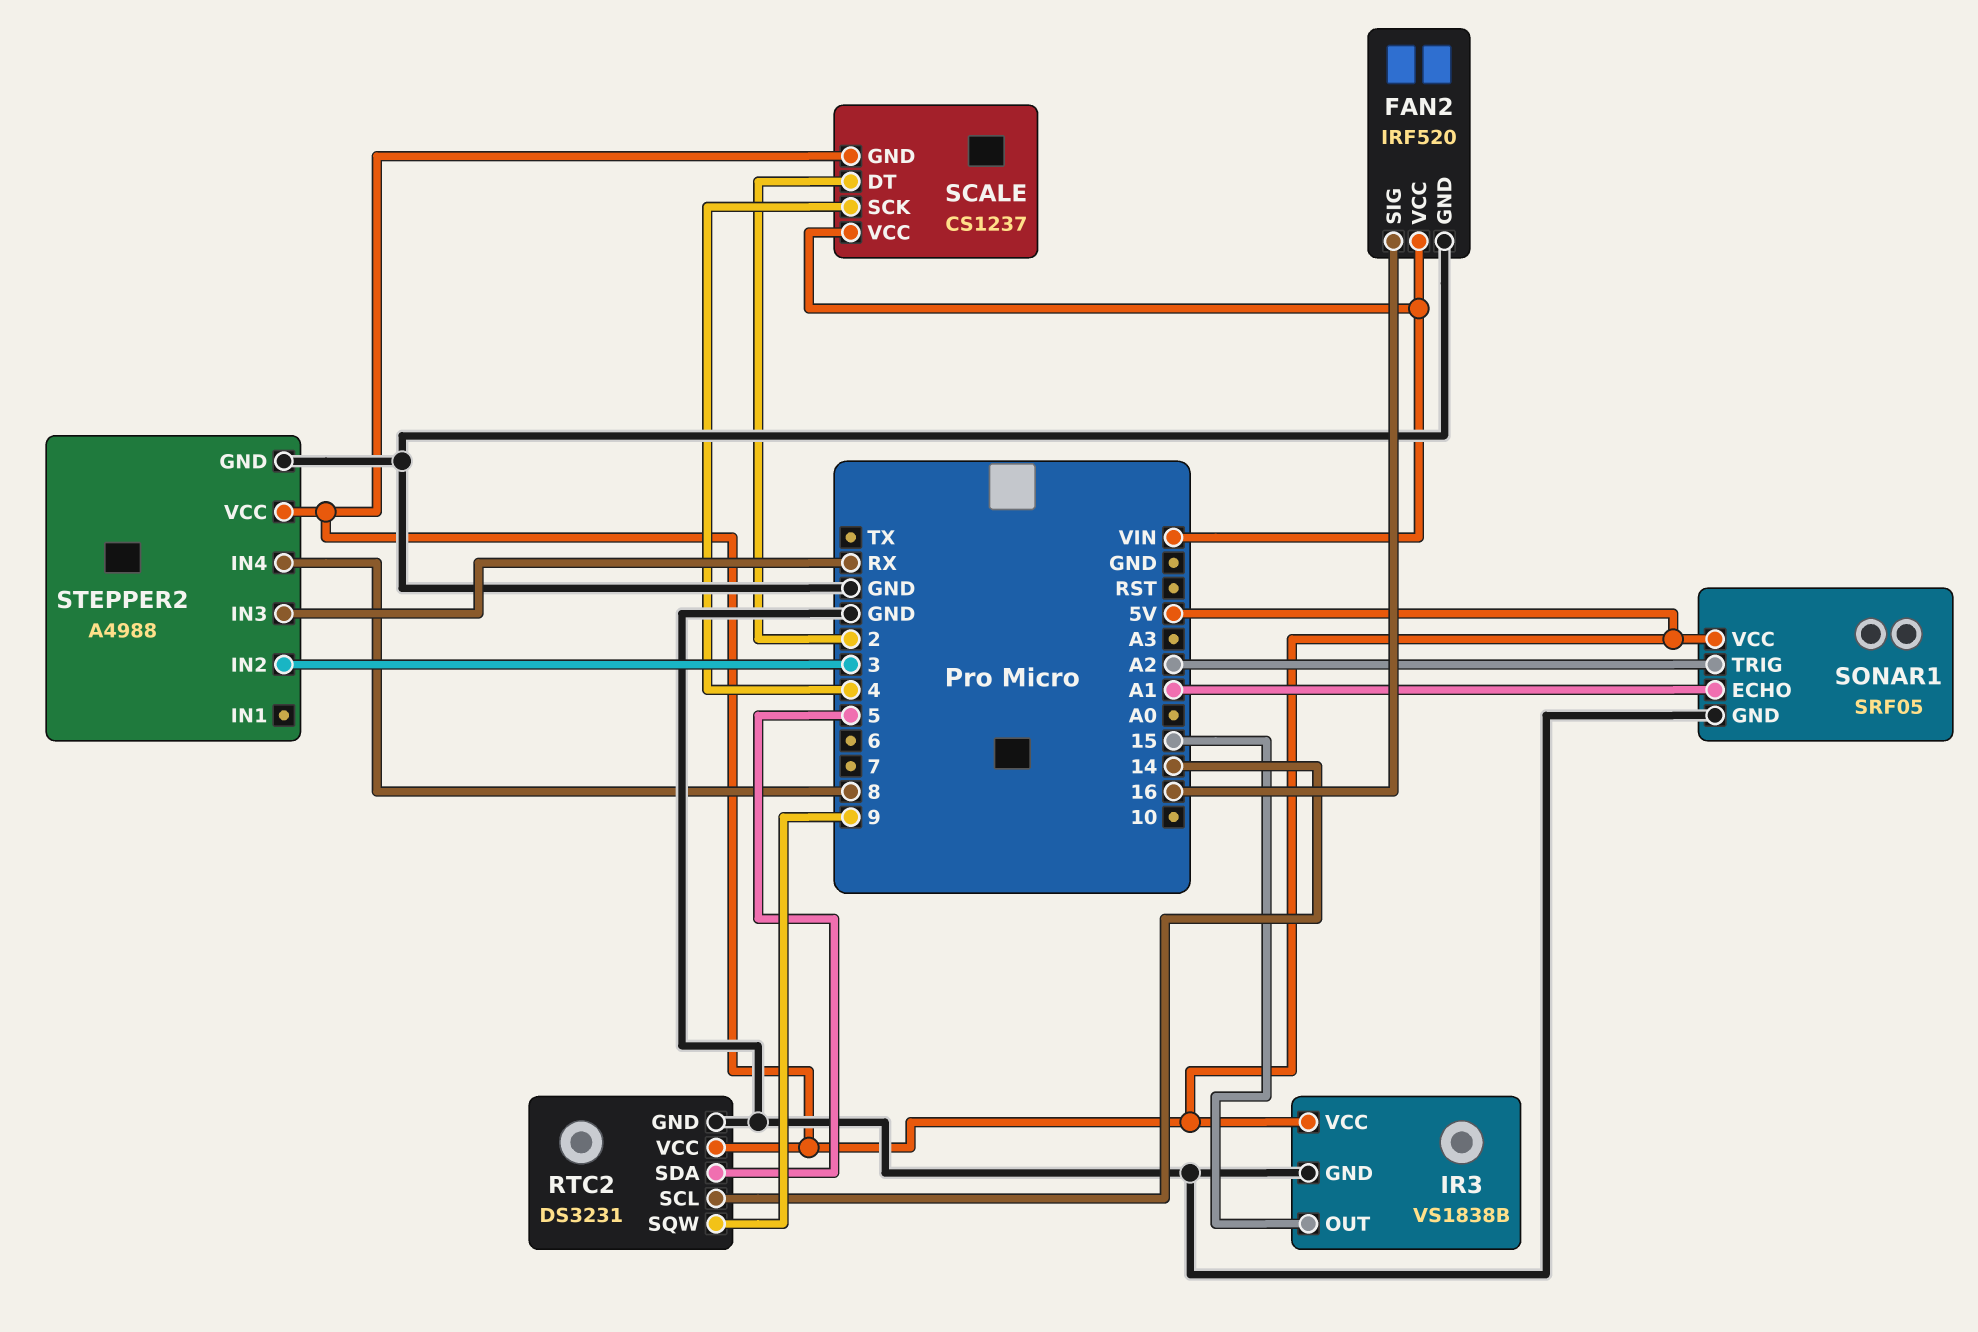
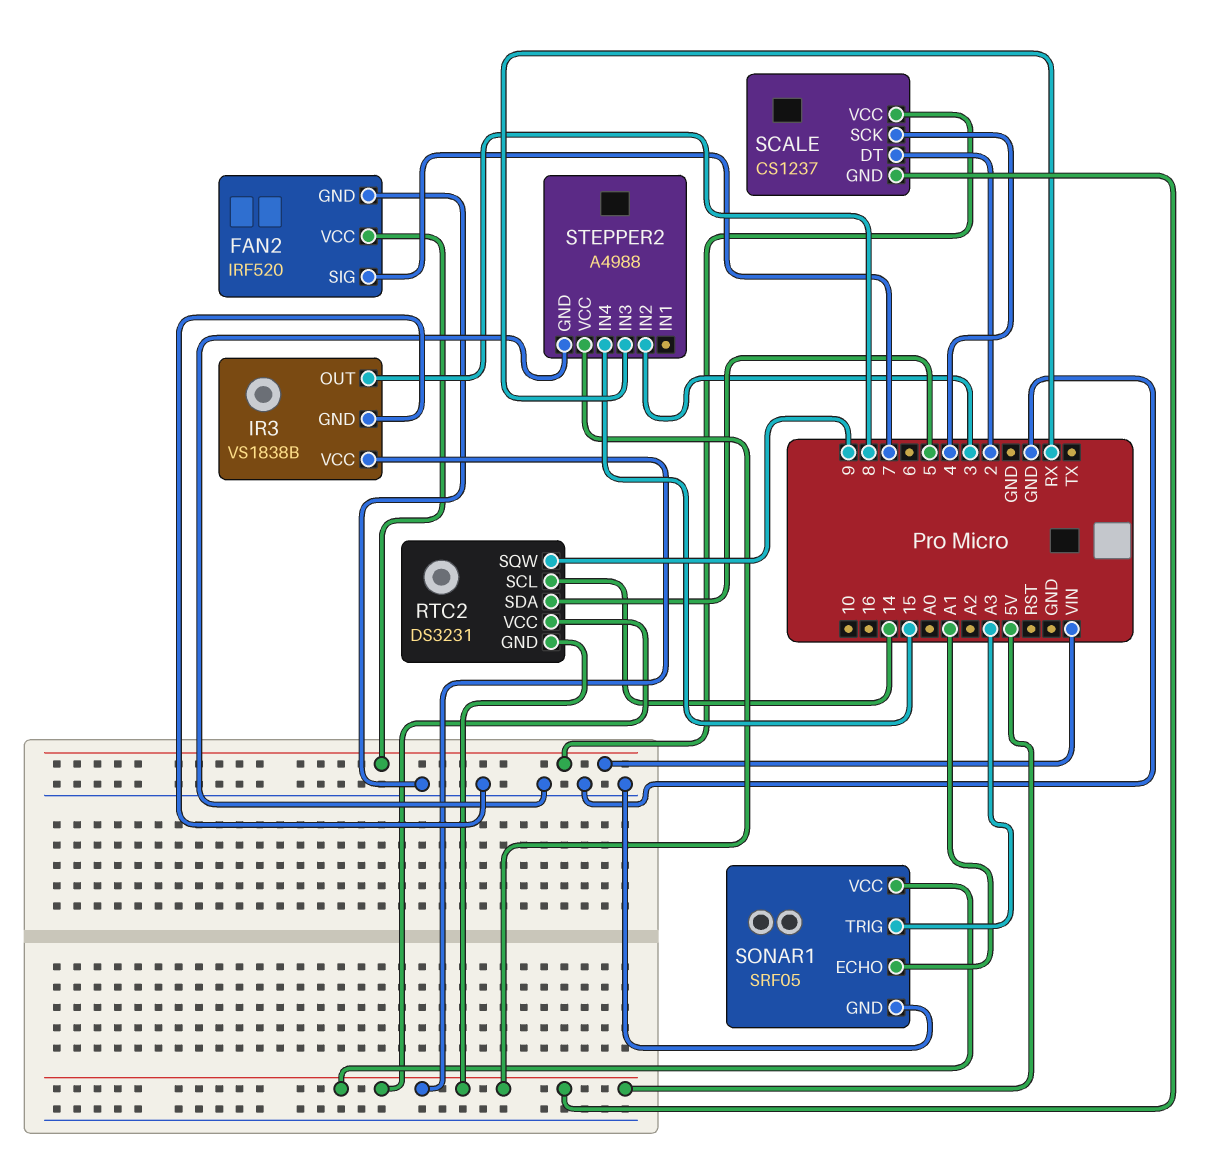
FAN2 pin SIG: 16 -> 7
IR3 pin OUT: 15 -> 8
RTC2 pin GND: GND -> 5V
SONAR1 pin TRIG: A2 -> A3
STEPPER2 pin IN4: 8 -> 15

